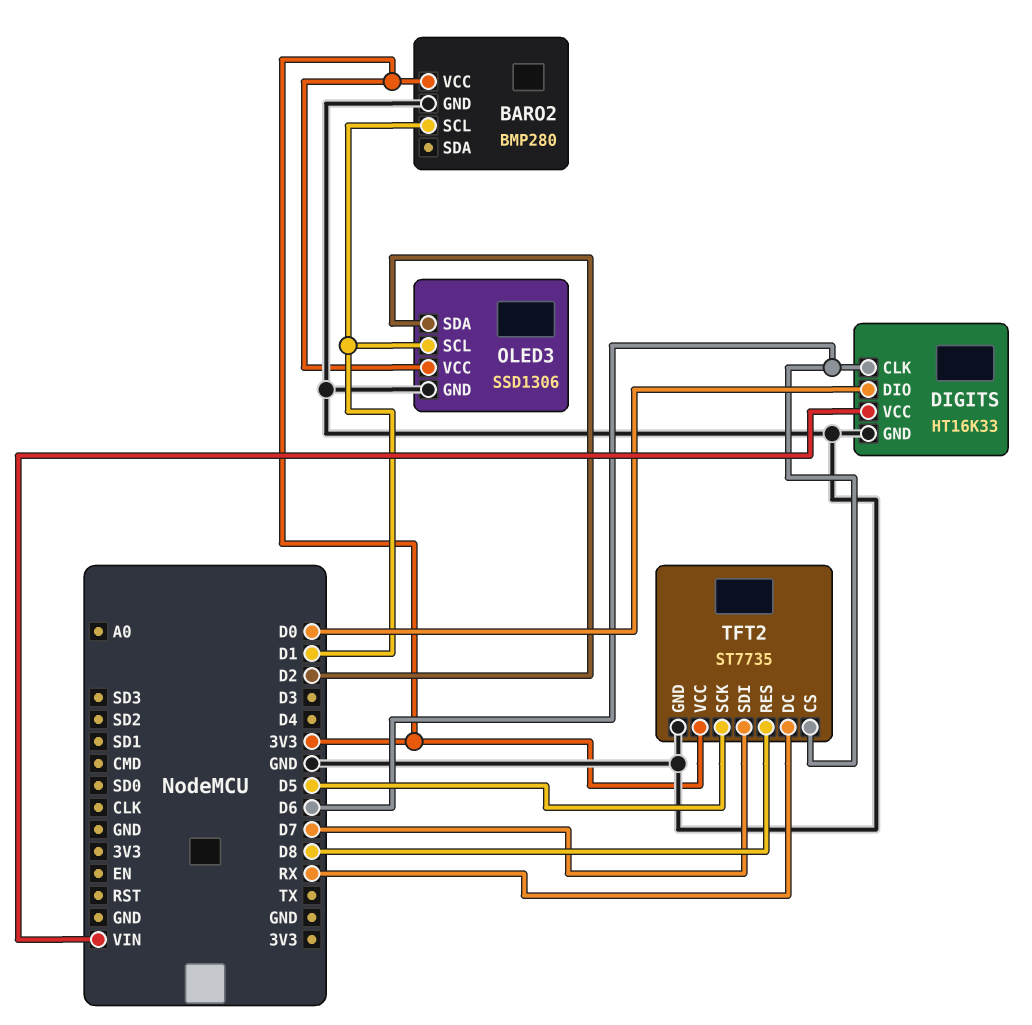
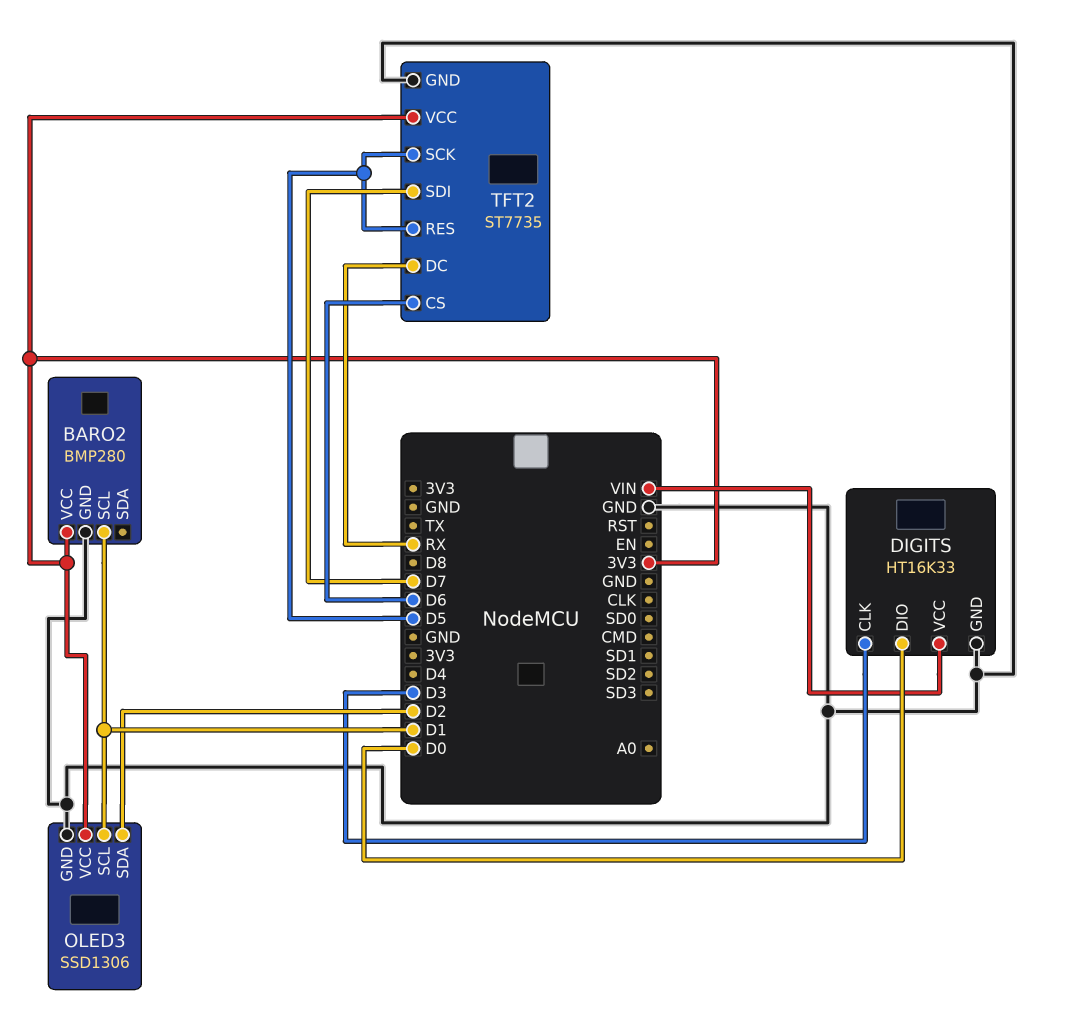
DIGITS pin CLK: D6 -> D3
TFT2 pin RES: D8 -> D5

